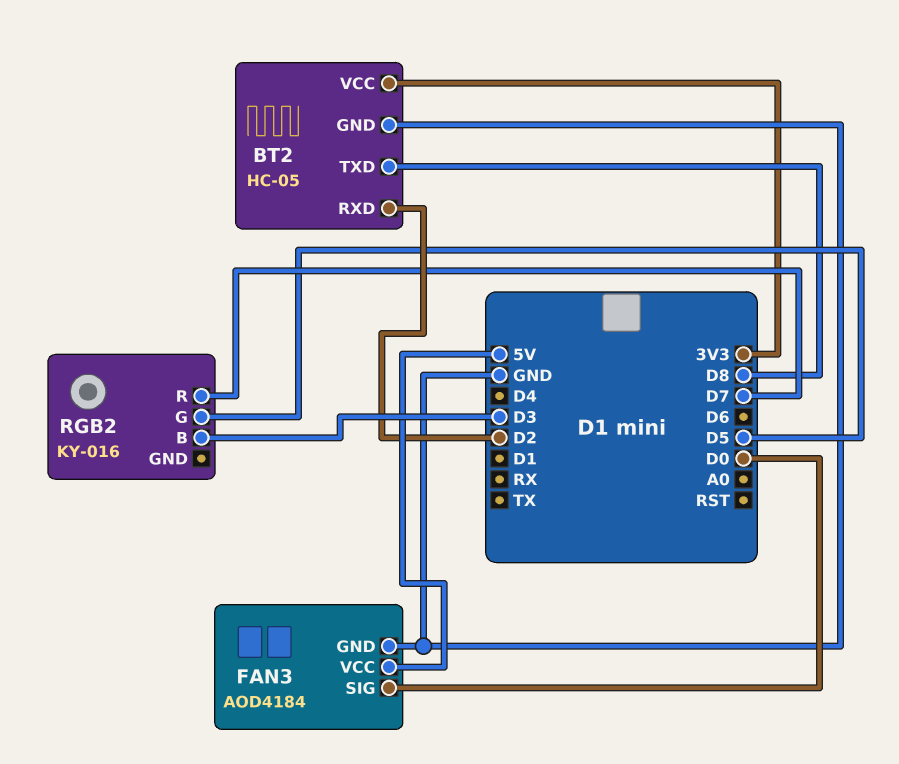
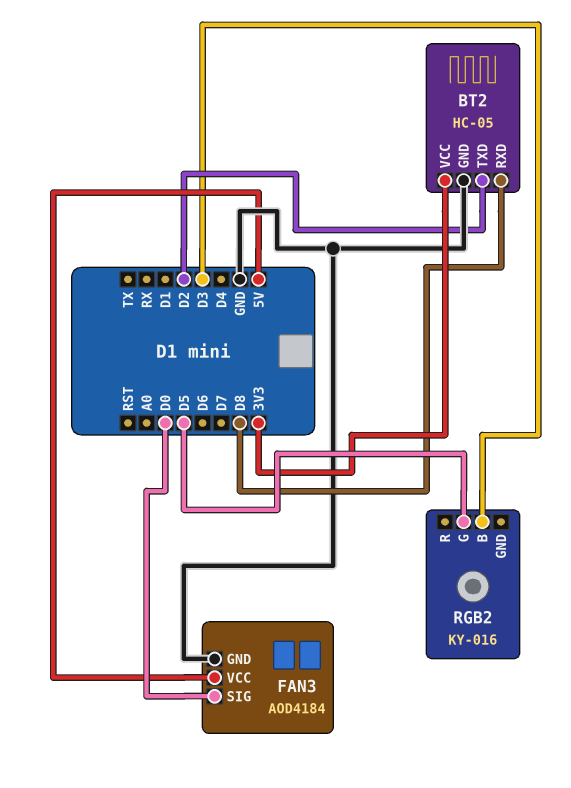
BT2 pin RXD: D2 -> D8
BT2 pin TXD: D8 -> D2
RGB2 pin R: D7 -> none

